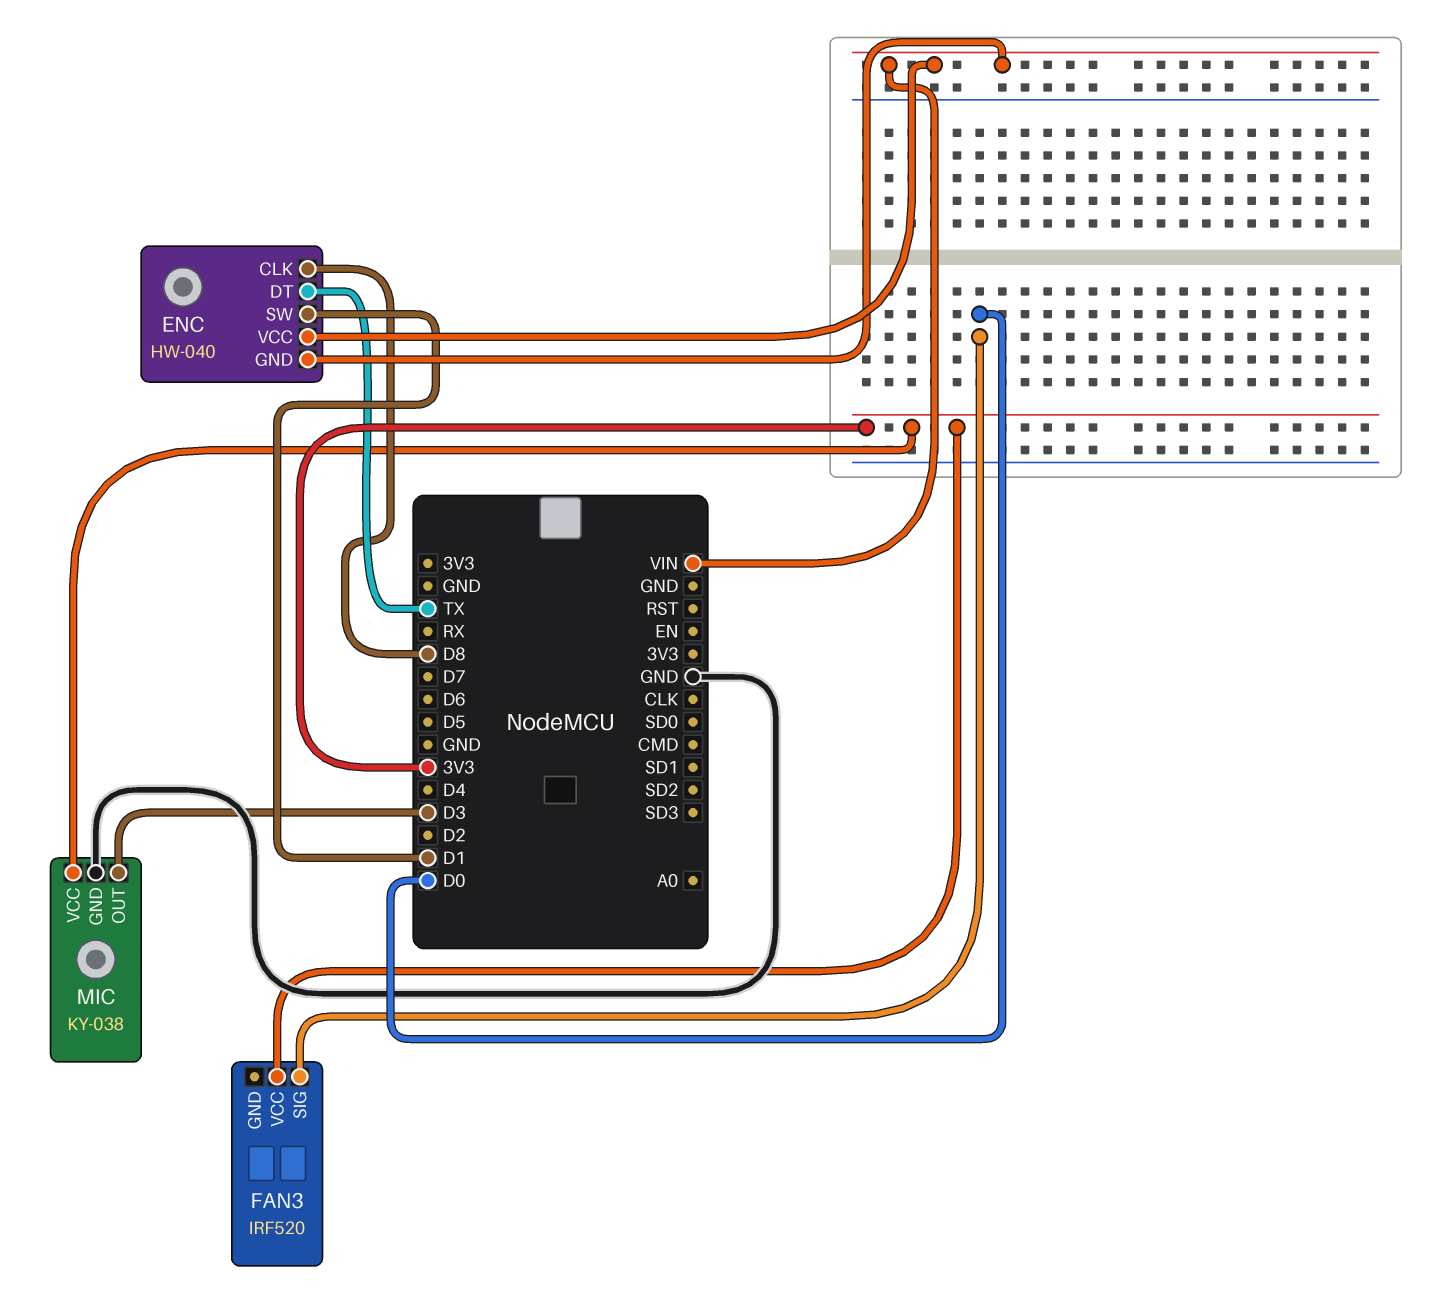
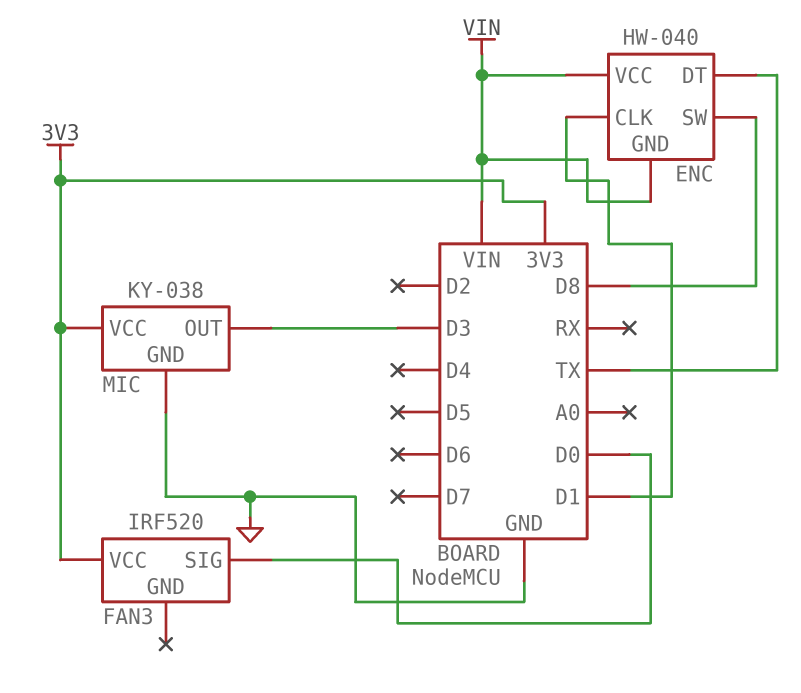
ENC pin CLK: D8 -> D1
ENC pin SW: D1 -> D8

